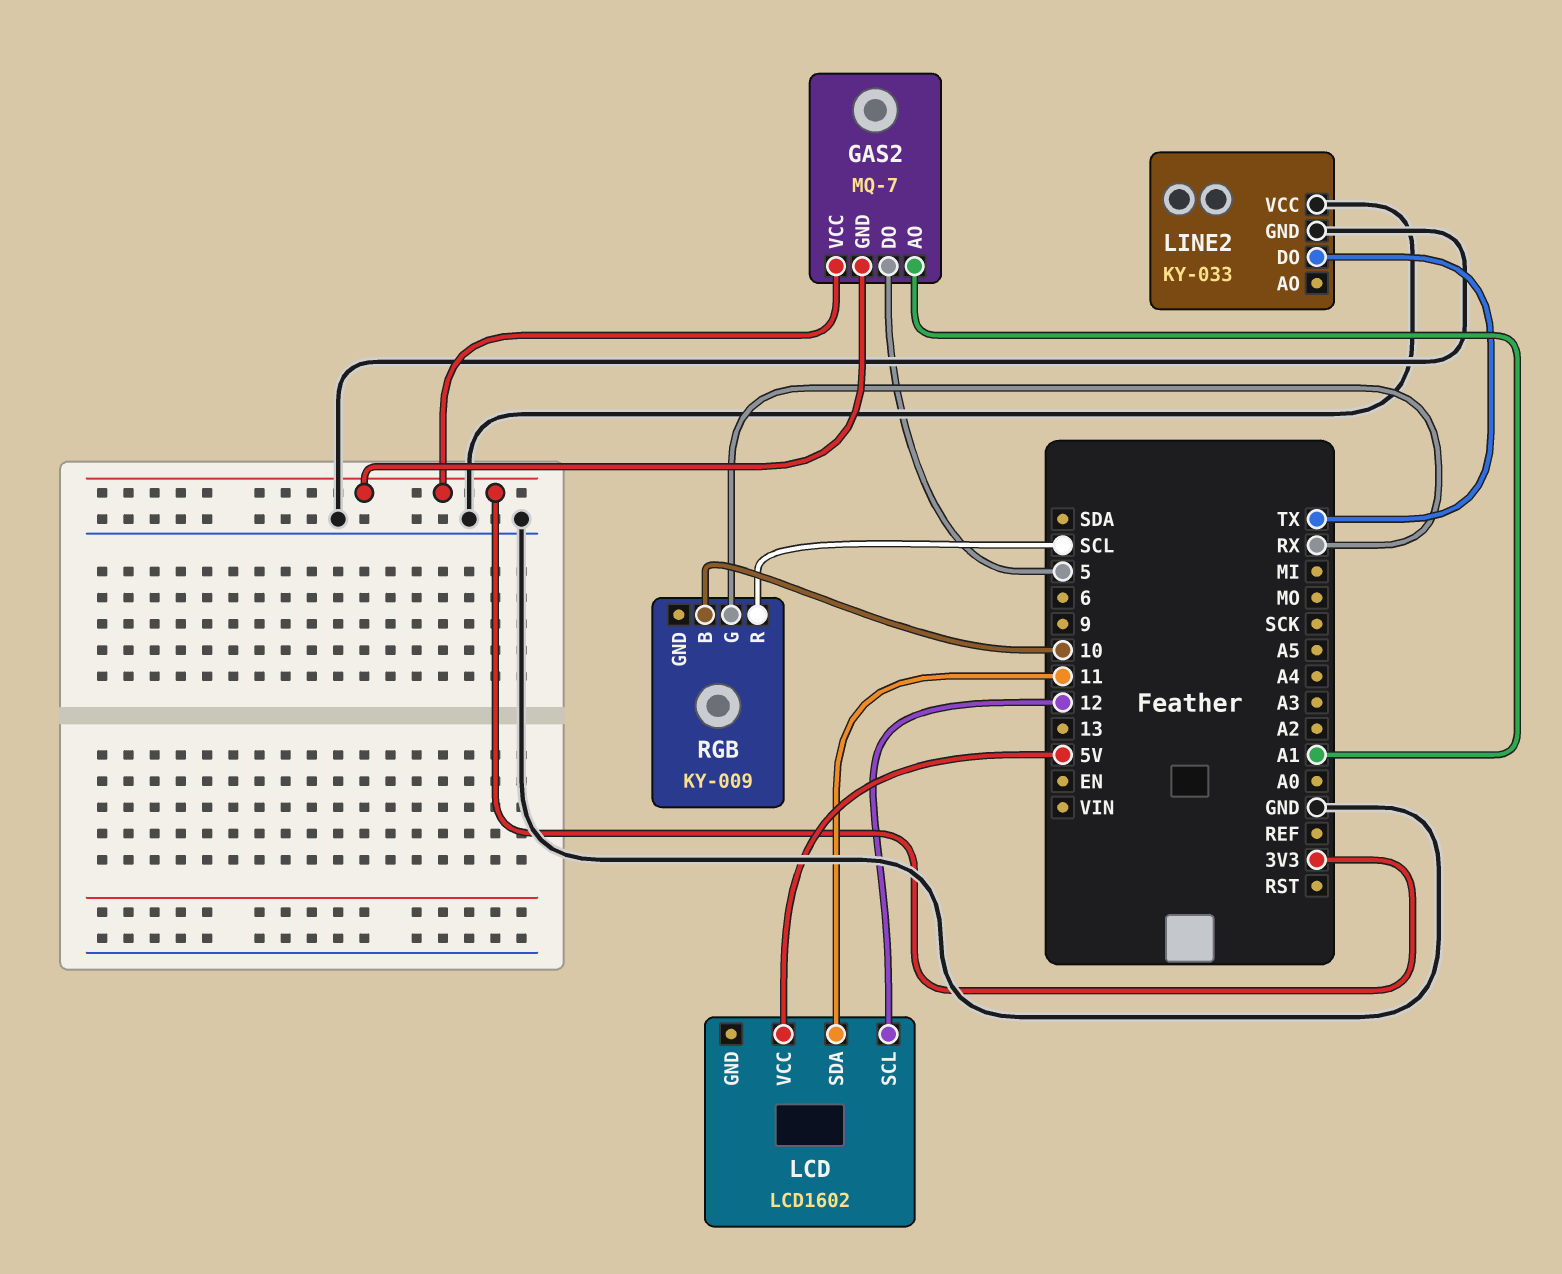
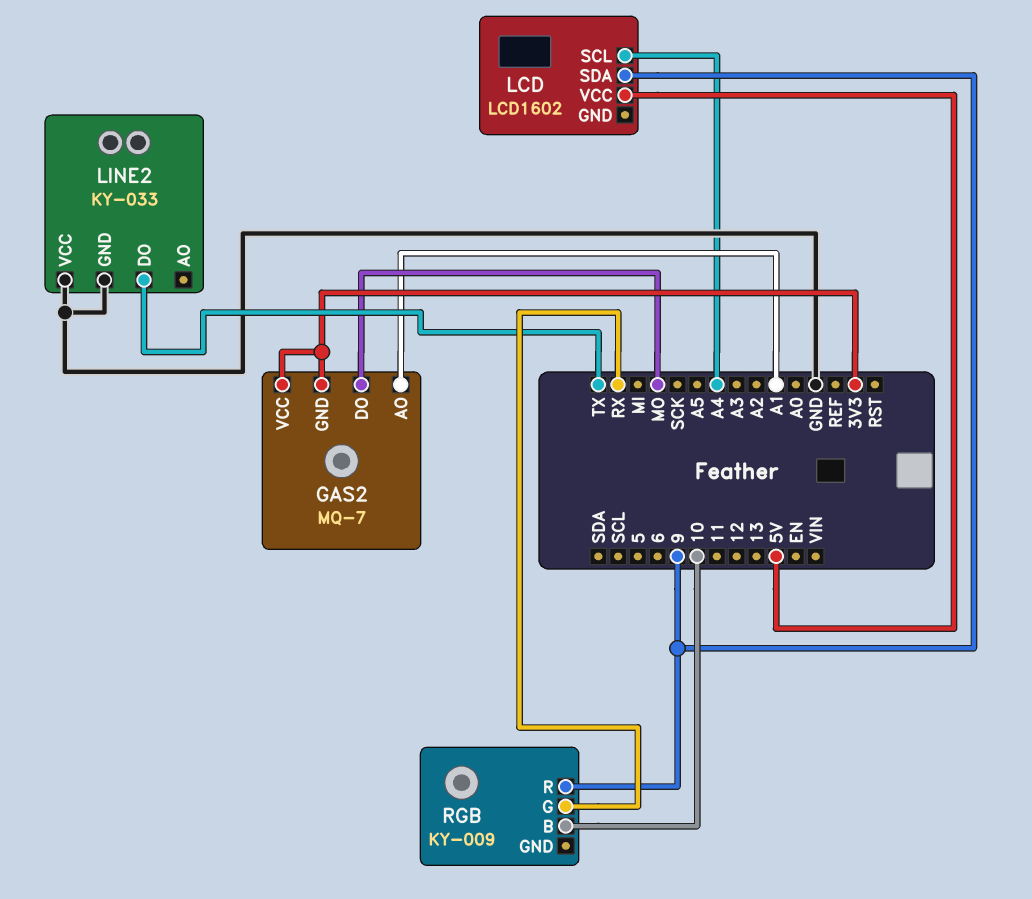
GAS2 pin DO: 5 -> MO
LCD pin SCL: 12 -> A4
LCD pin SDA: 11 -> 9
RGB pin R: SCL -> 9

